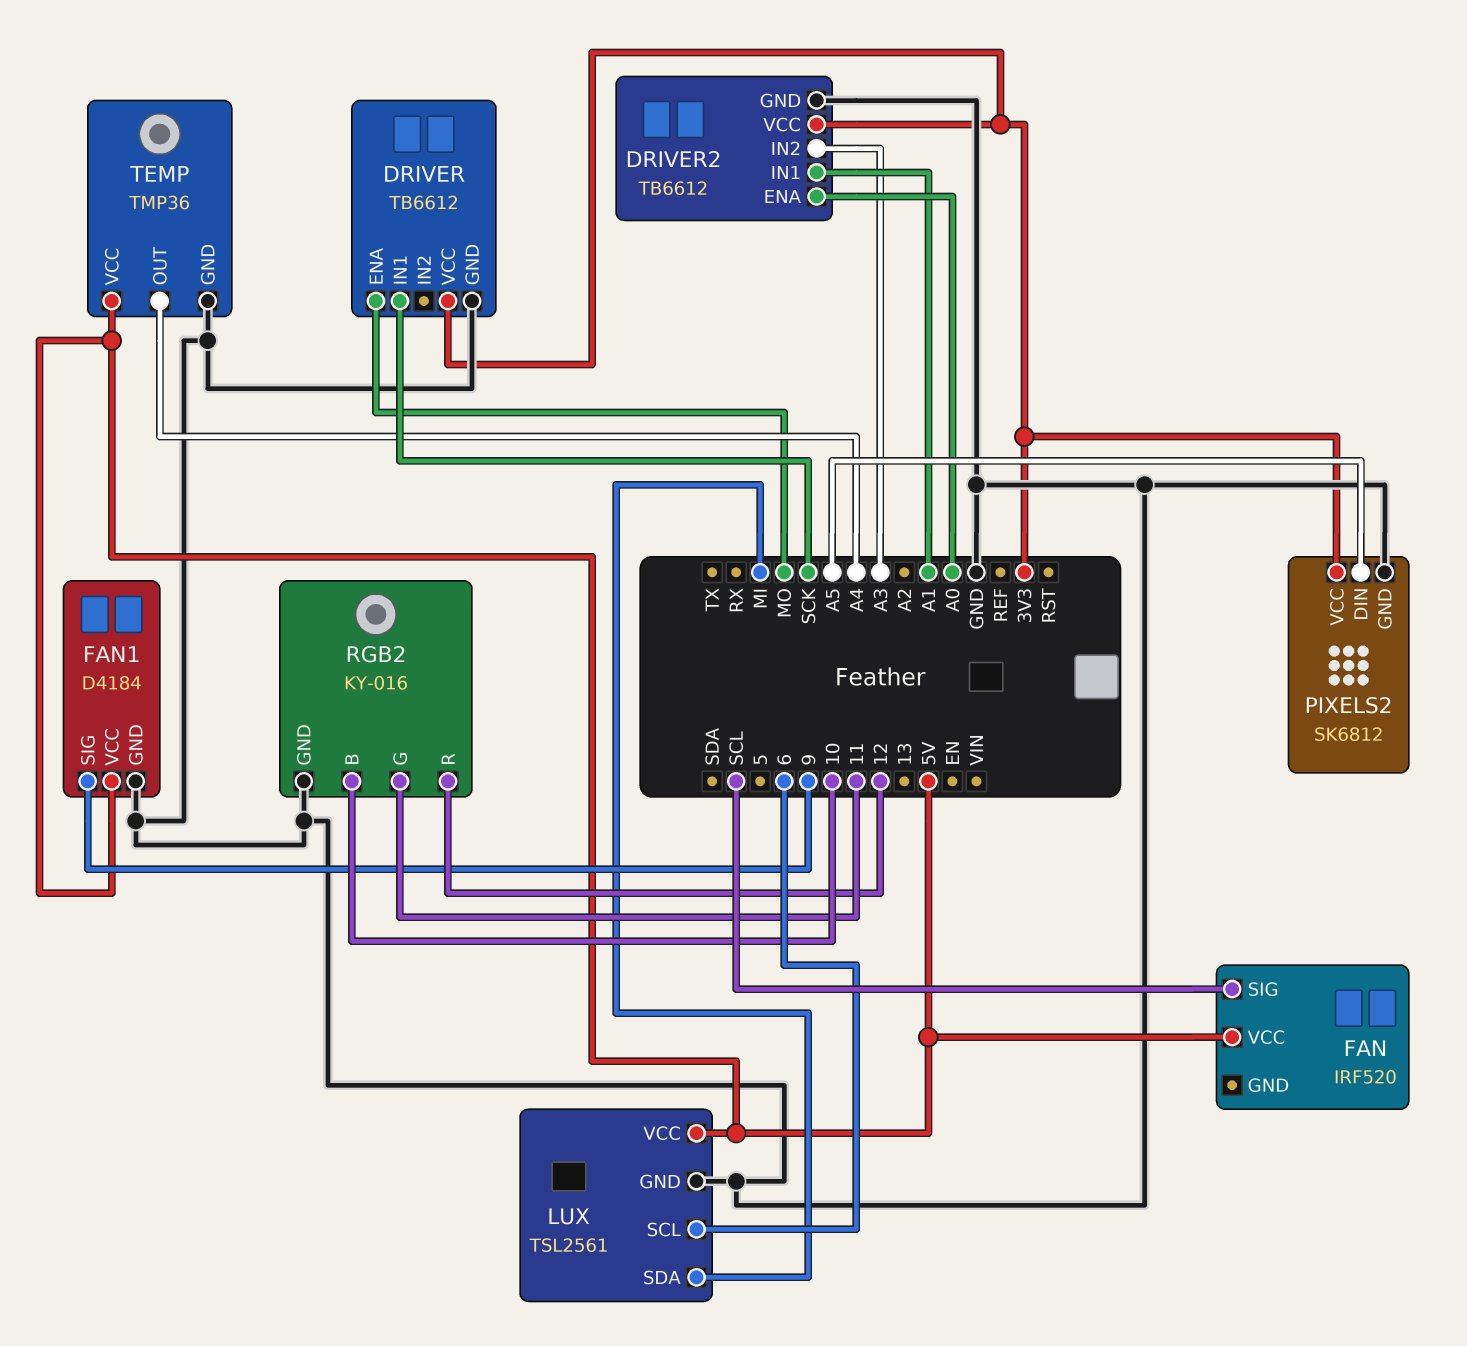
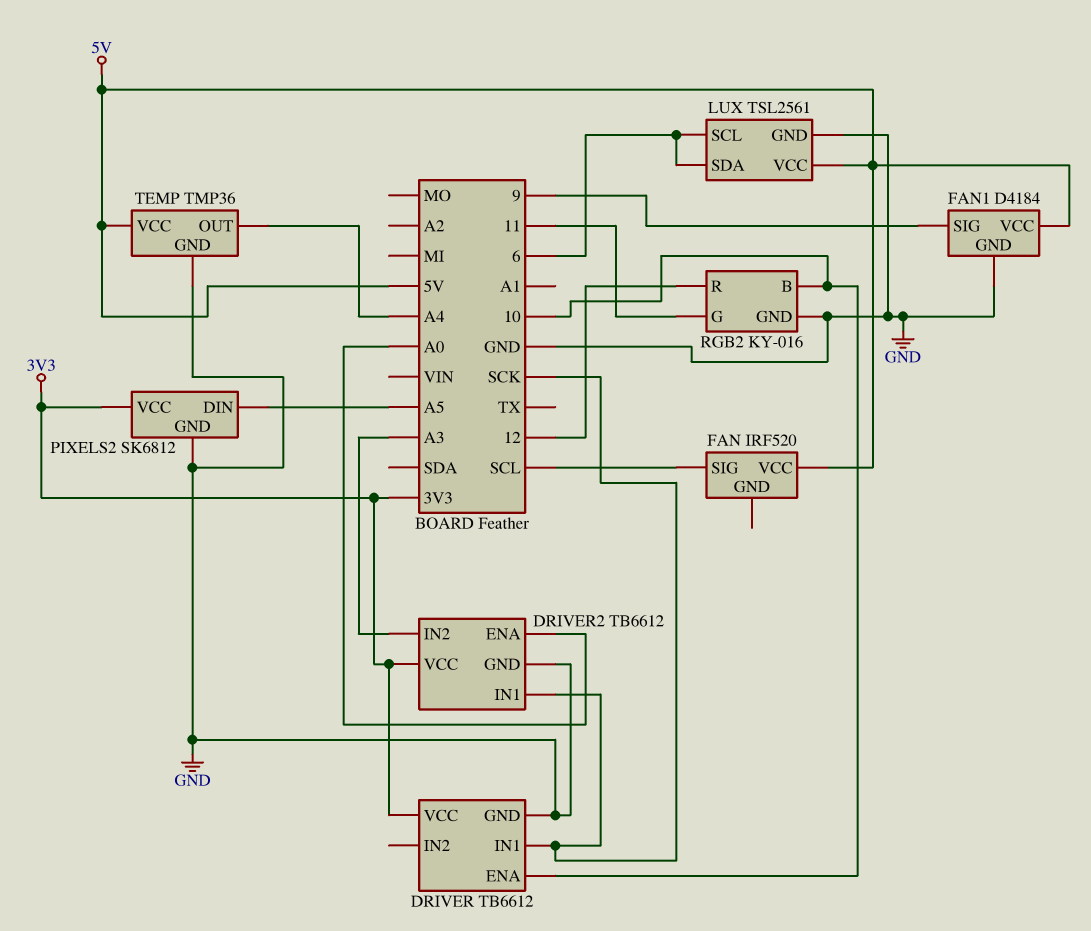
DRIVER pin ENA: MO -> 10
DRIVER2 pin IN1: A1 -> SCK
LUX pin SDA: MI -> 6

